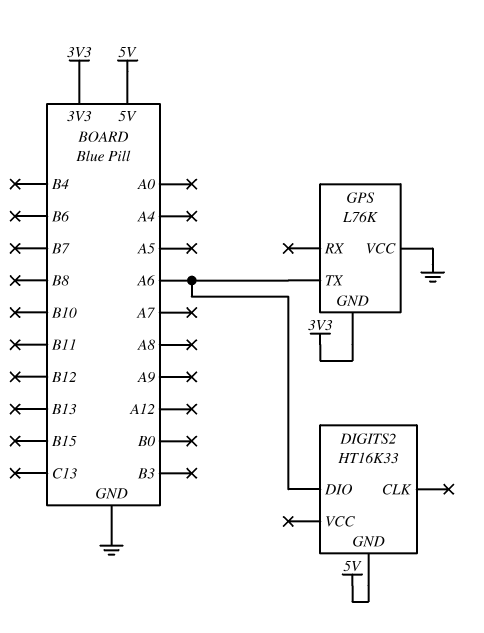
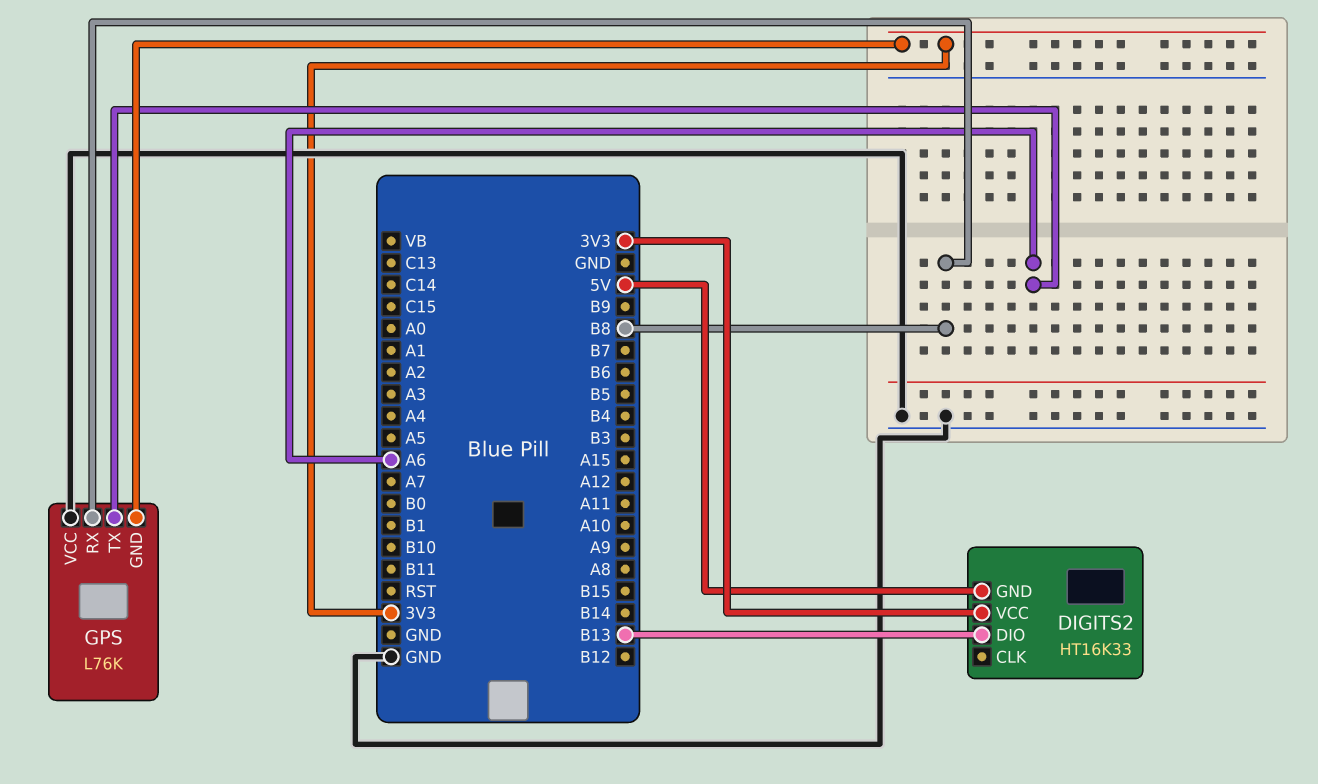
DIGITS2 pin DIO: A6 -> B13
DIGITS2 pin VCC: none -> 3V3
GPS pin RX: none -> B8

